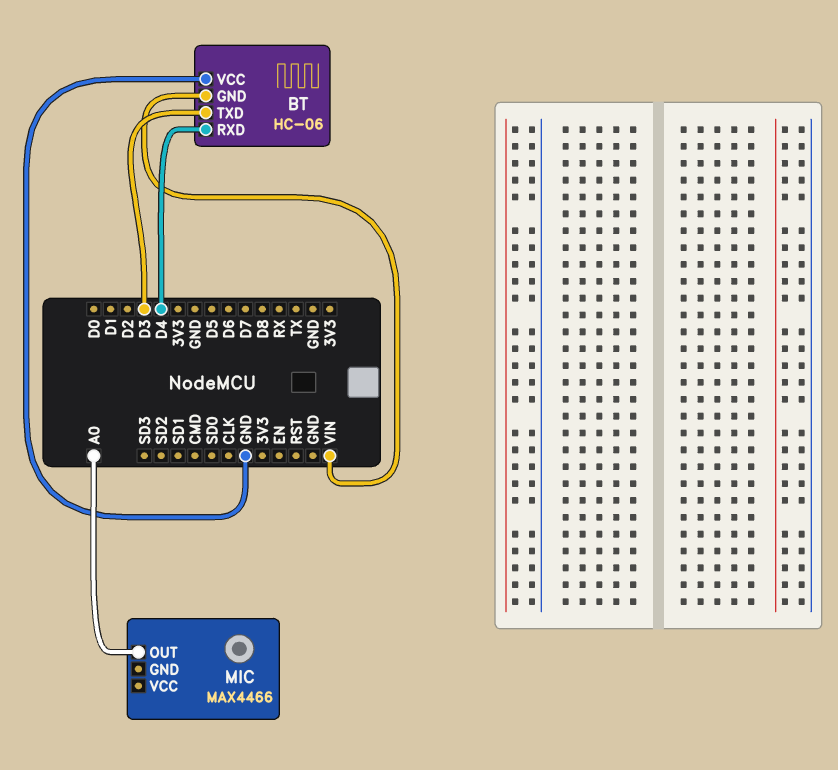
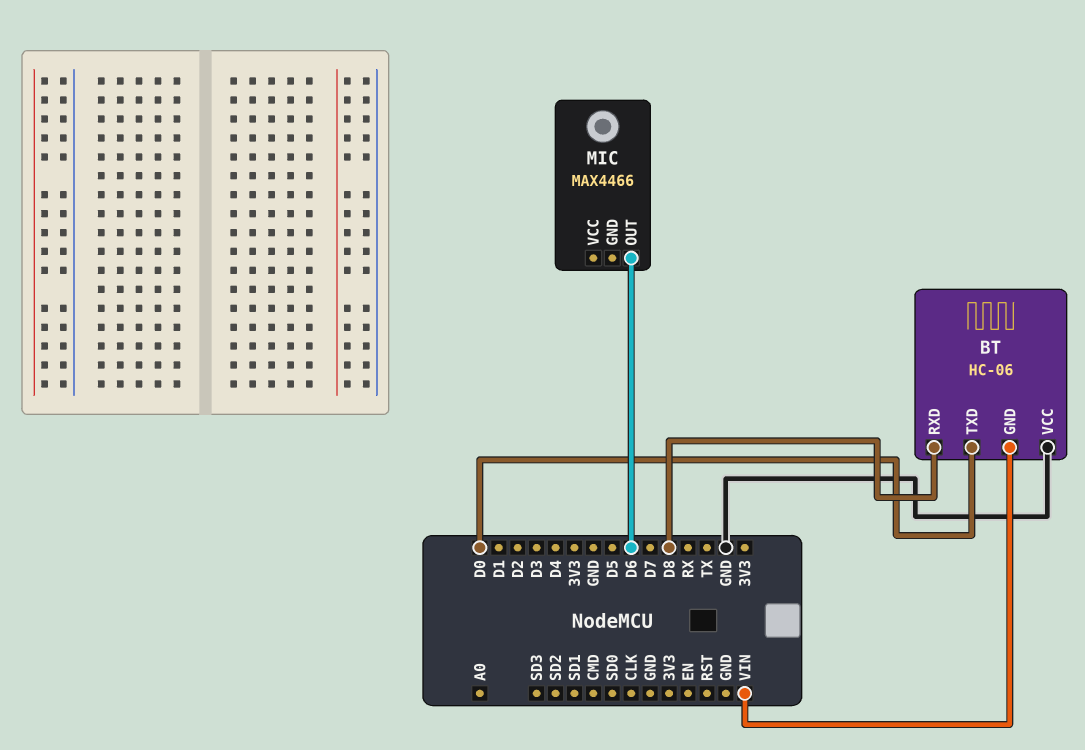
BT pin RXD: D4 -> D8
BT pin TXD: D3 -> D0
MIC pin OUT: A0 -> D6

